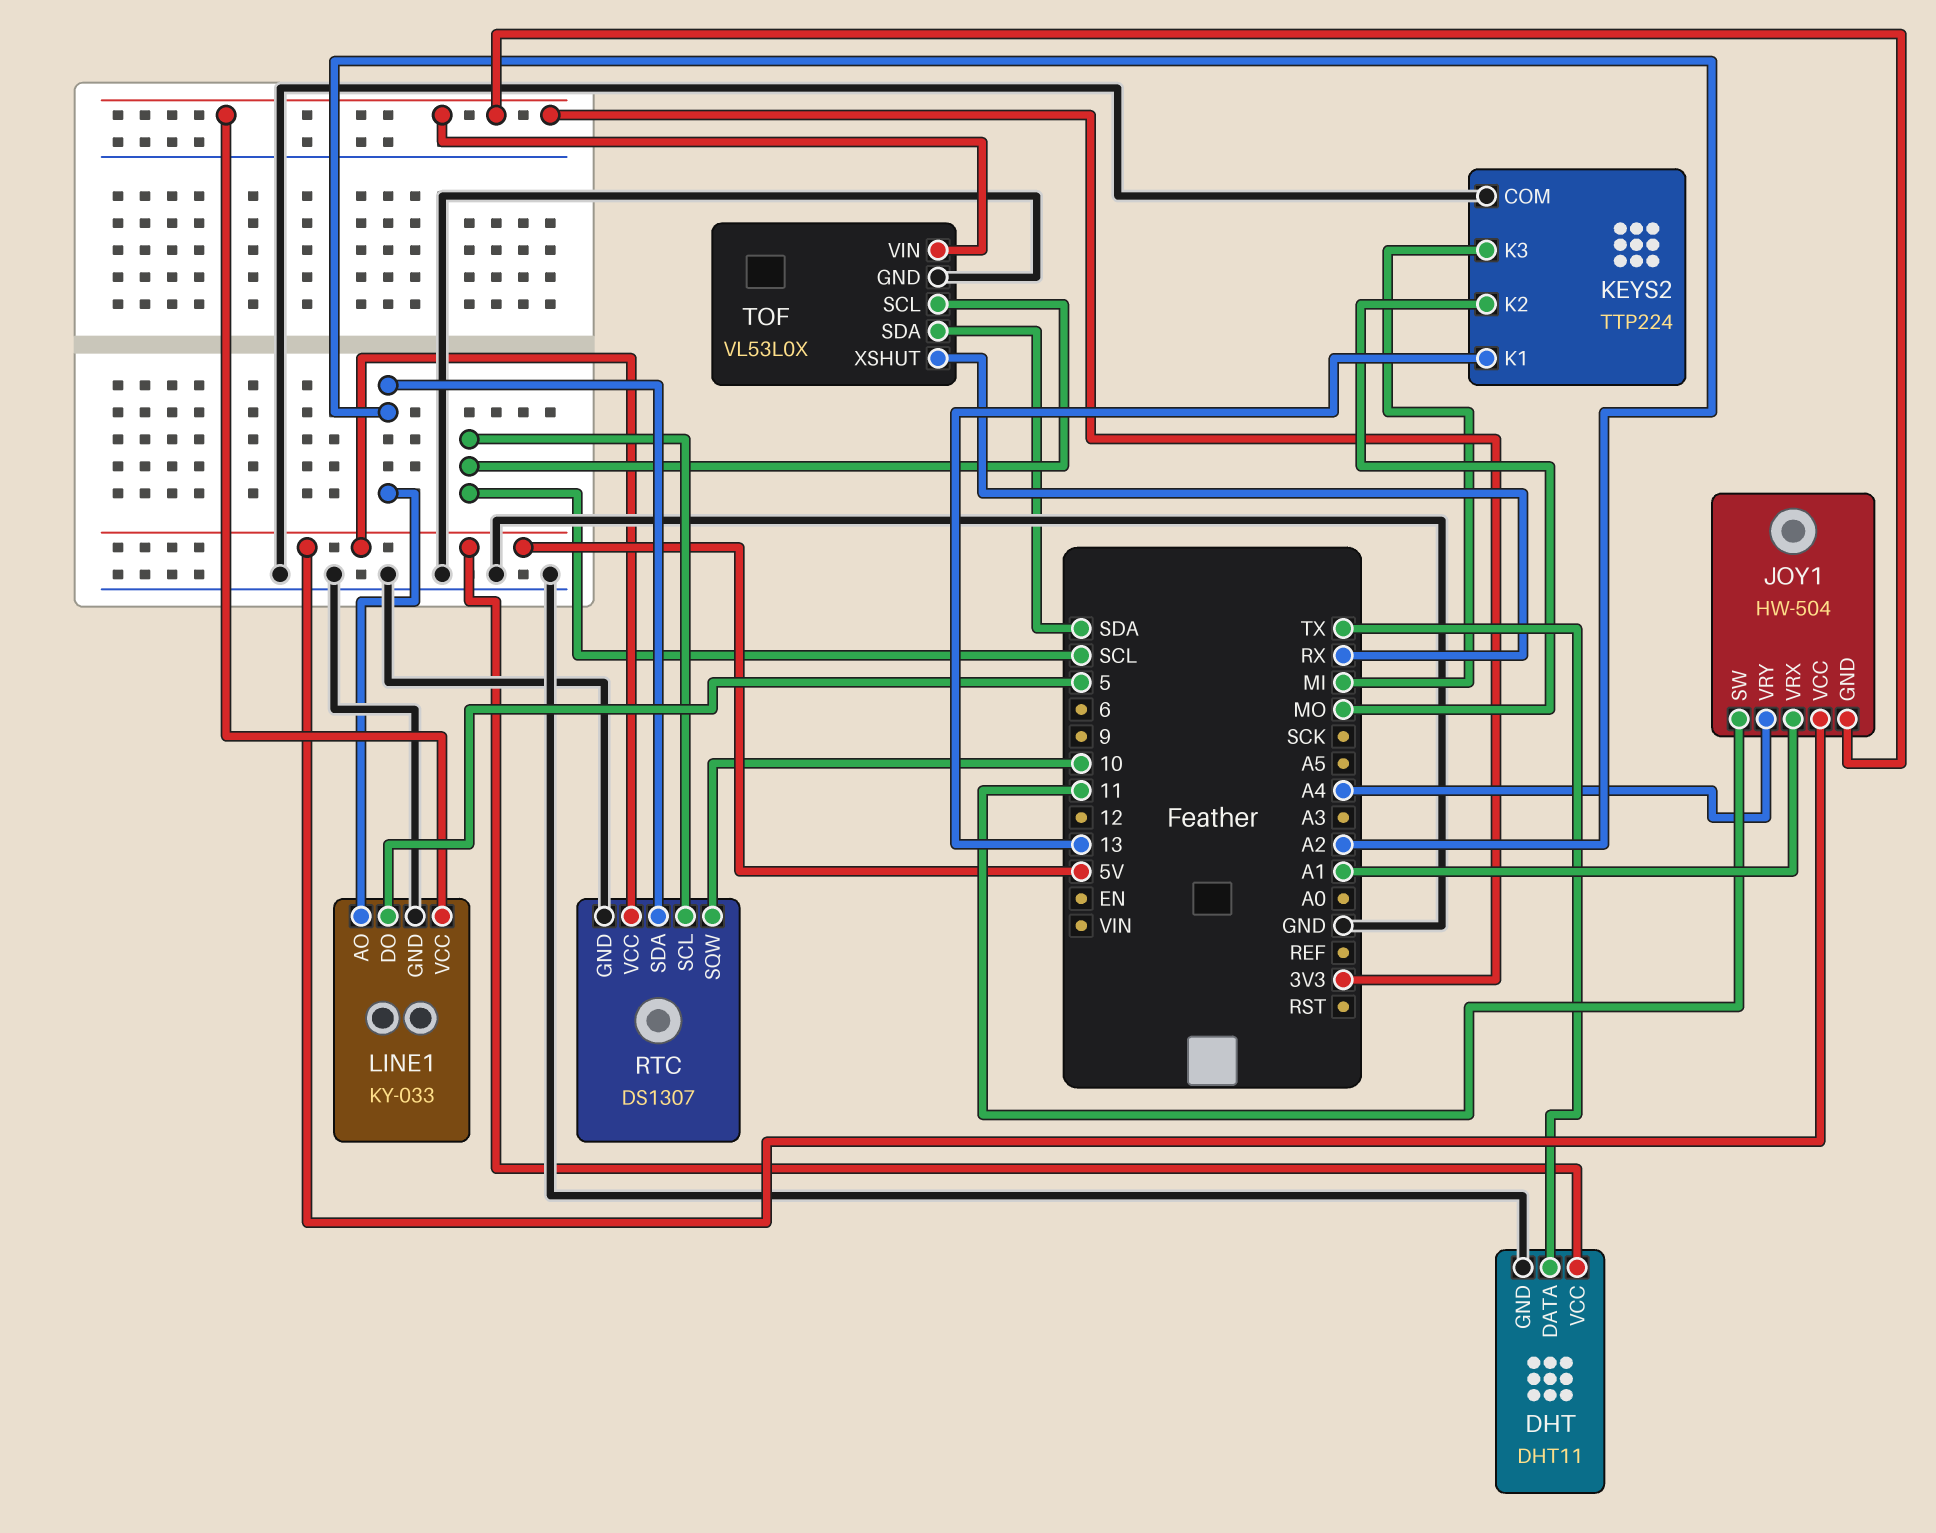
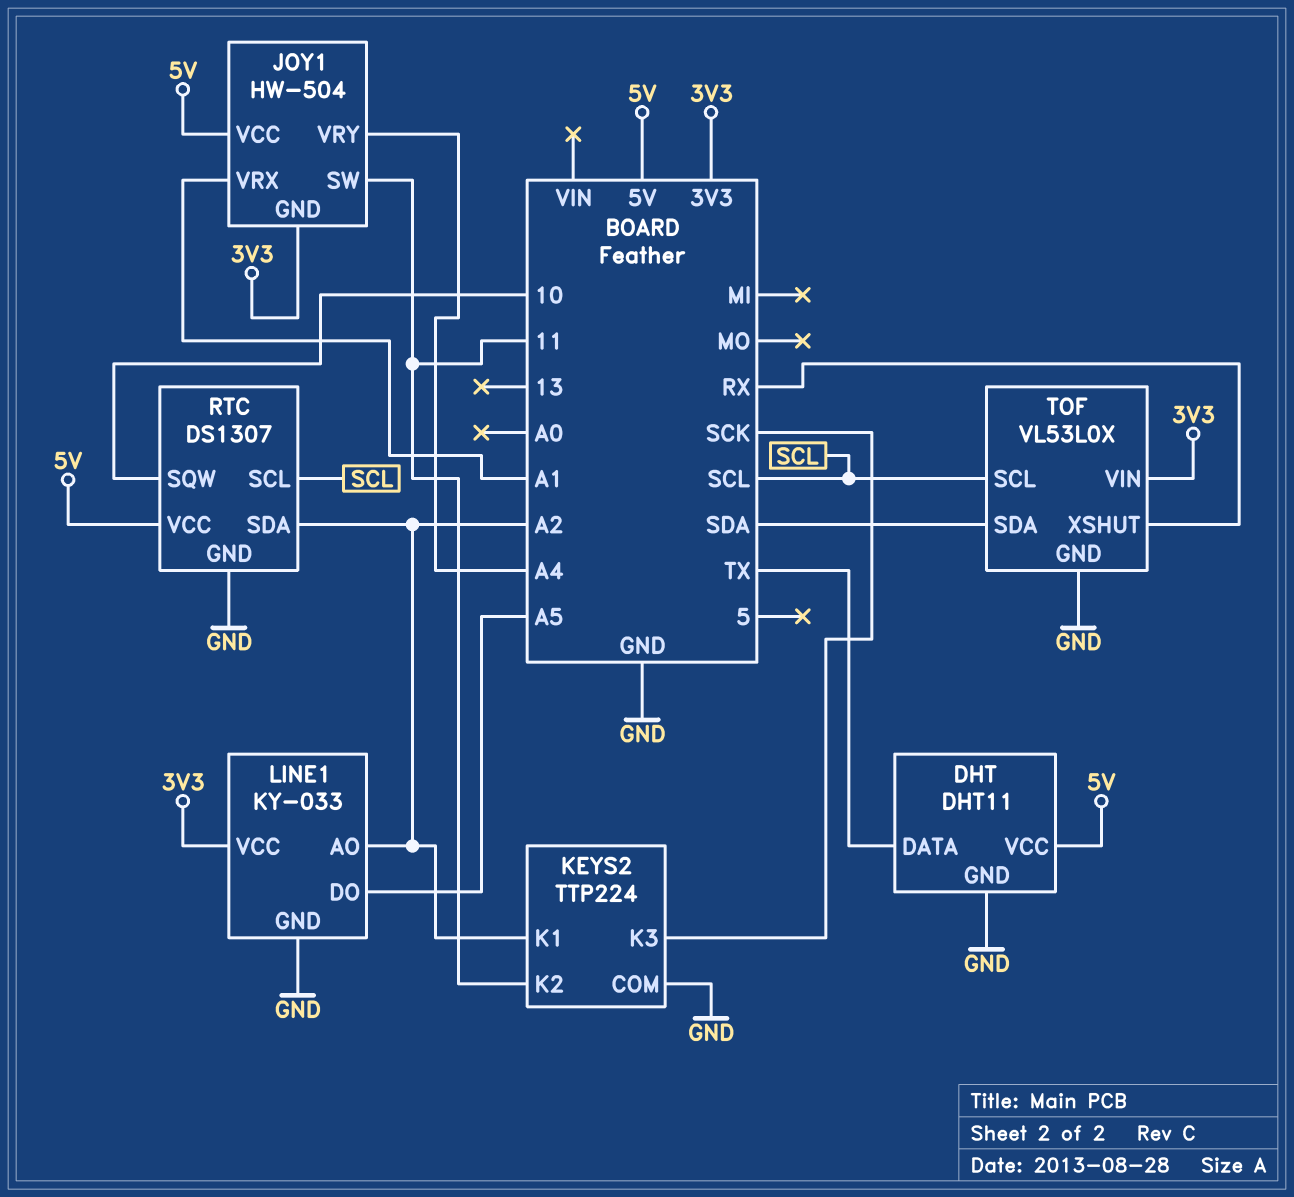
KEYS2 pin K1: 13 -> A2
KEYS2 pin K2: MO -> 11
KEYS2 pin K3: MI -> SCK
LINE1 pin DO: 5 -> A5

